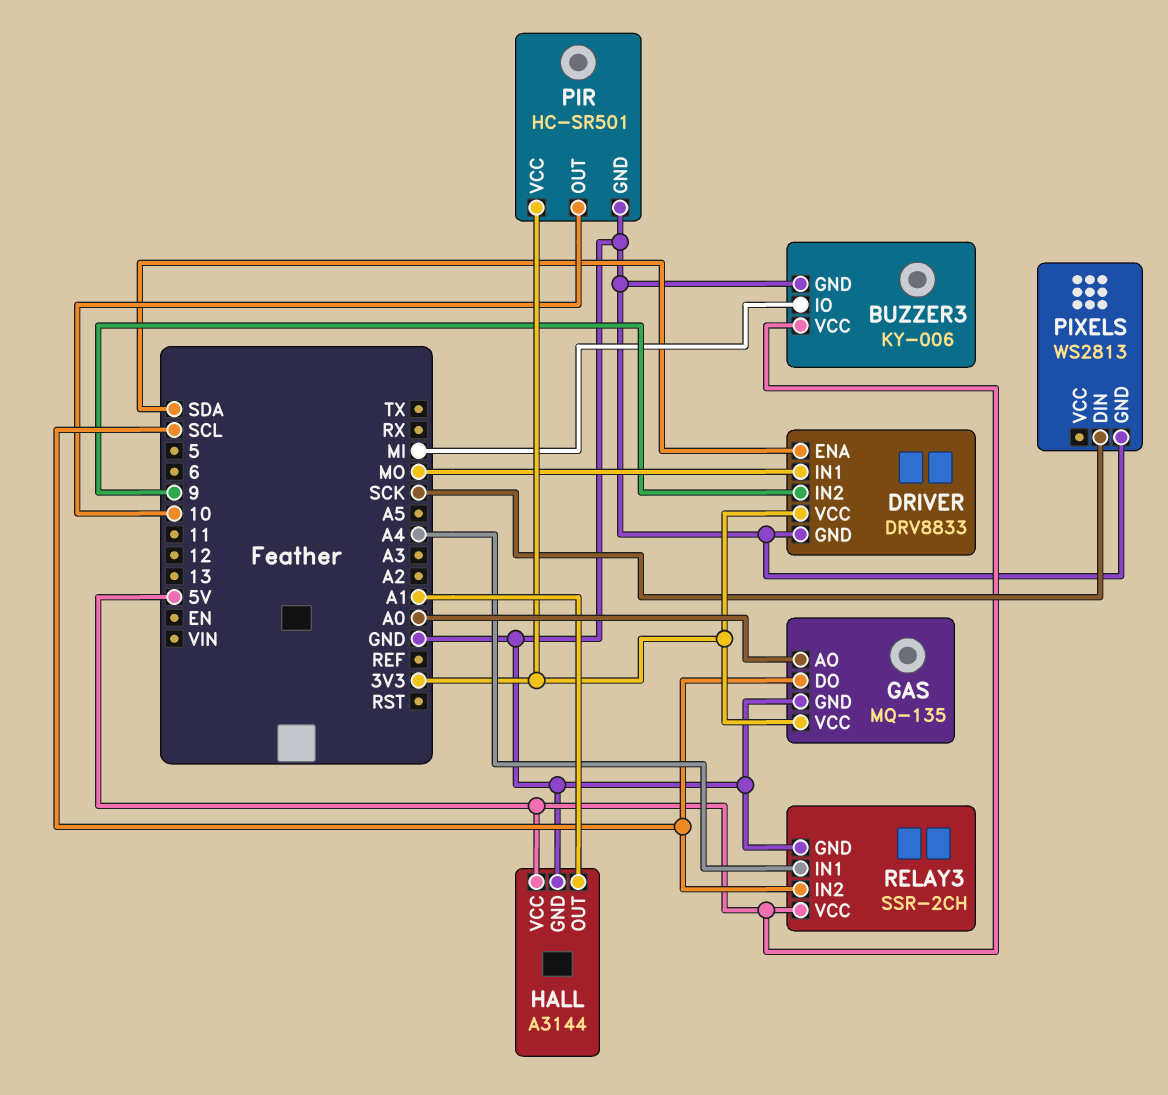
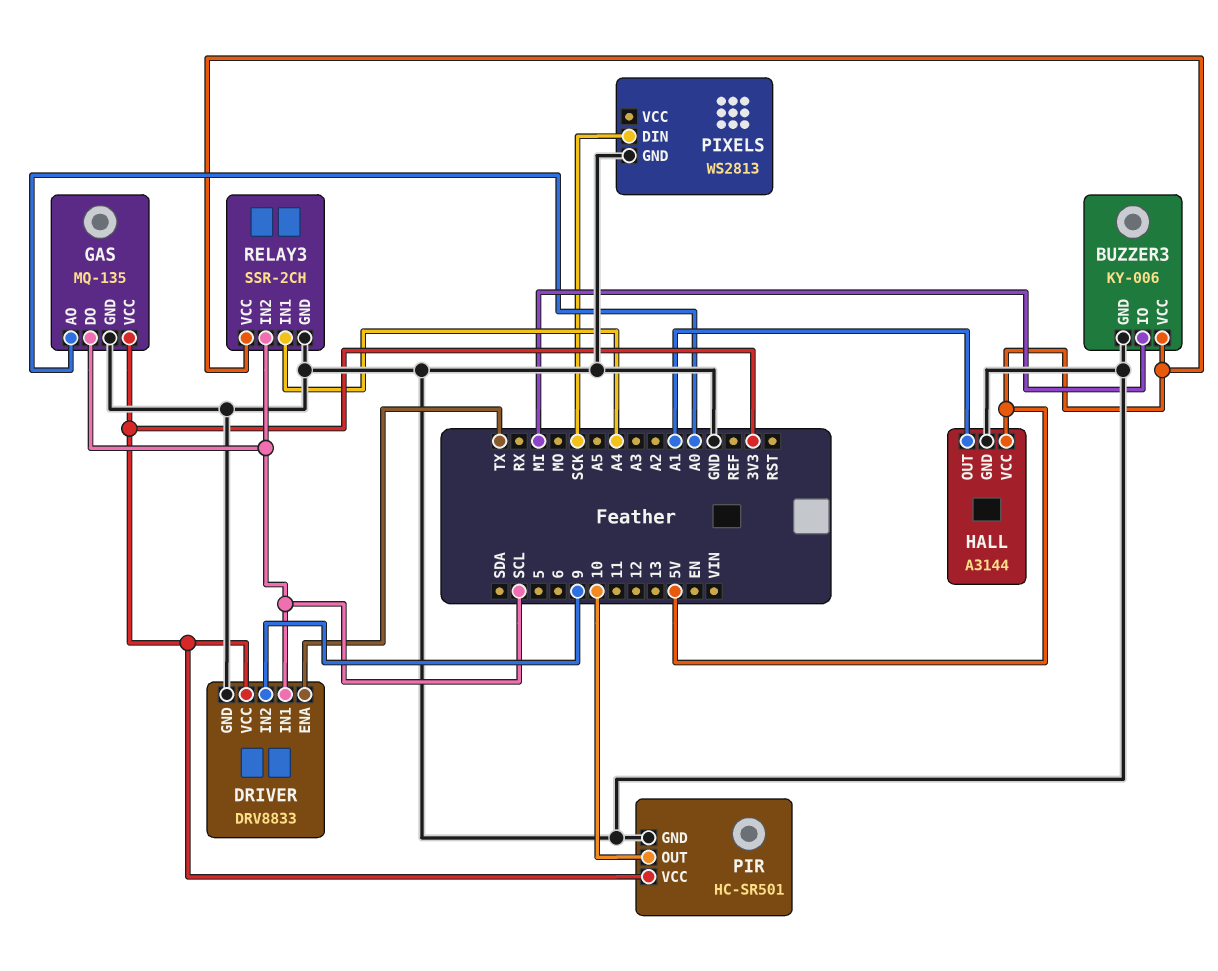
DRIVER pin ENA: SDA -> TX
DRIVER pin IN1: MO -> SCL

